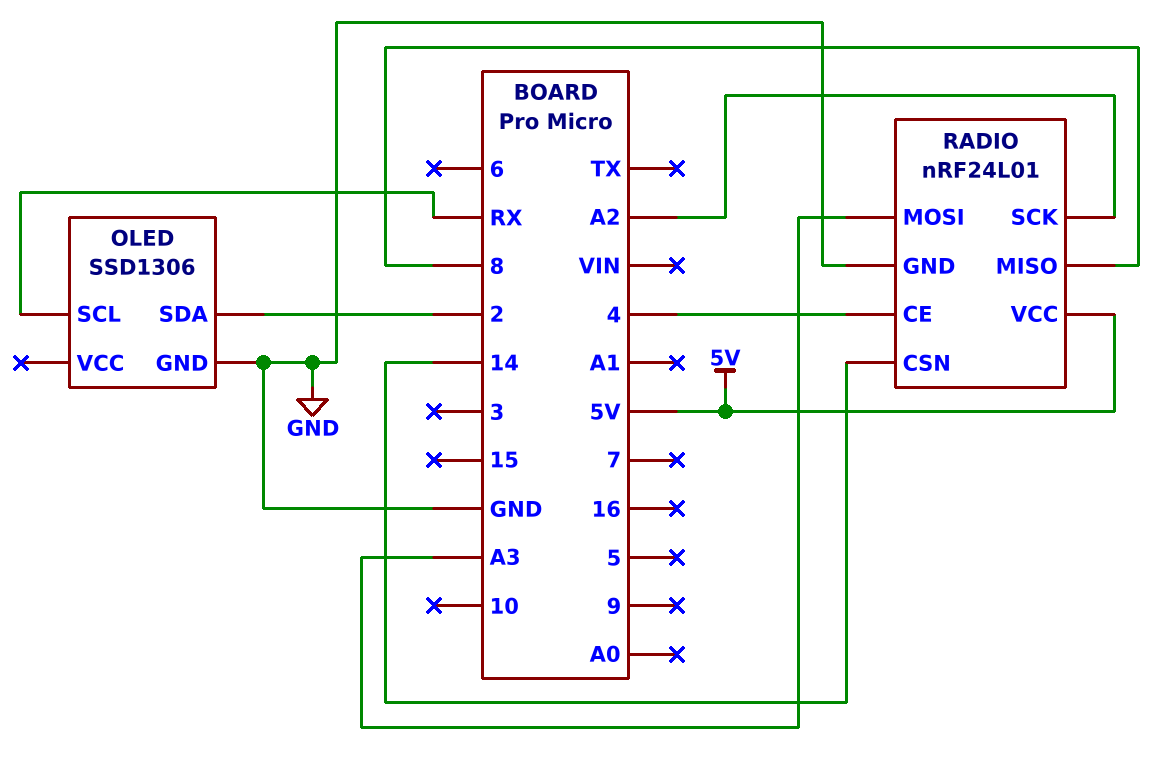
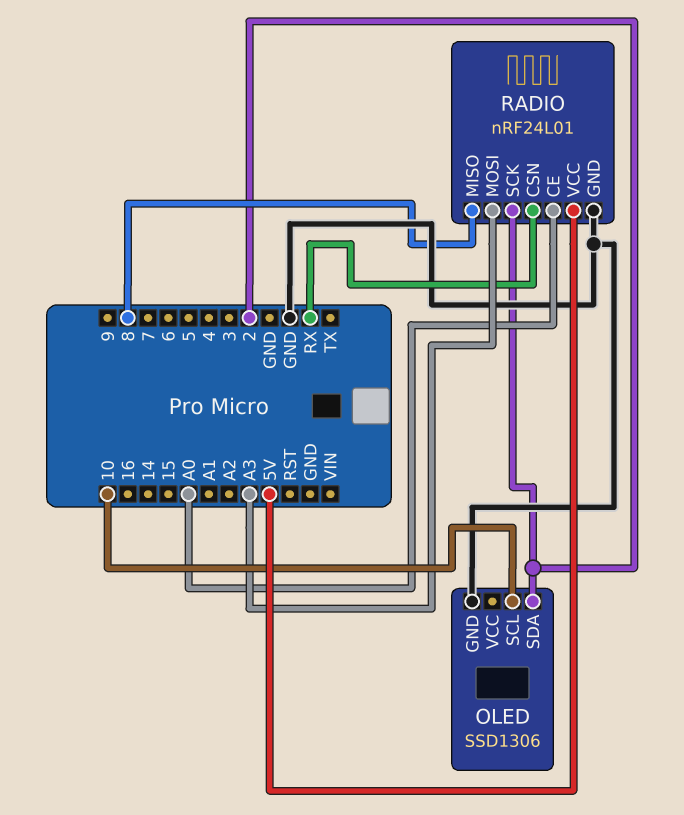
OLED pin SCL: RX -> 10
RADIO pin CE: 4 -> A0
RADIO pin CSN: 14 -> RX
RADIO pin SCK: A2 -> 2

